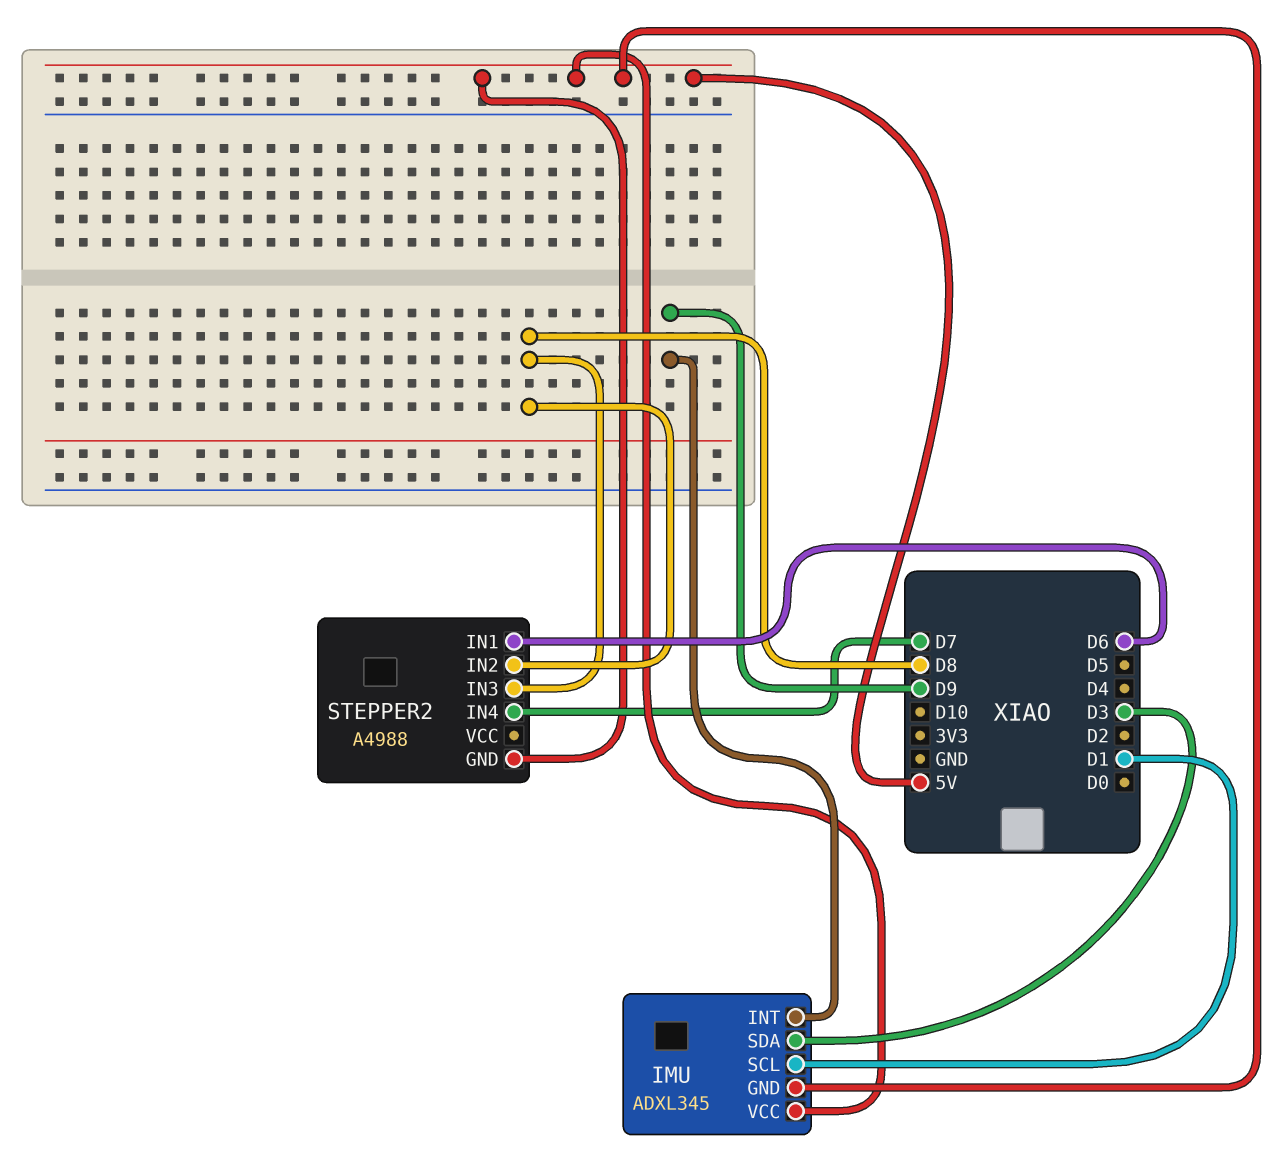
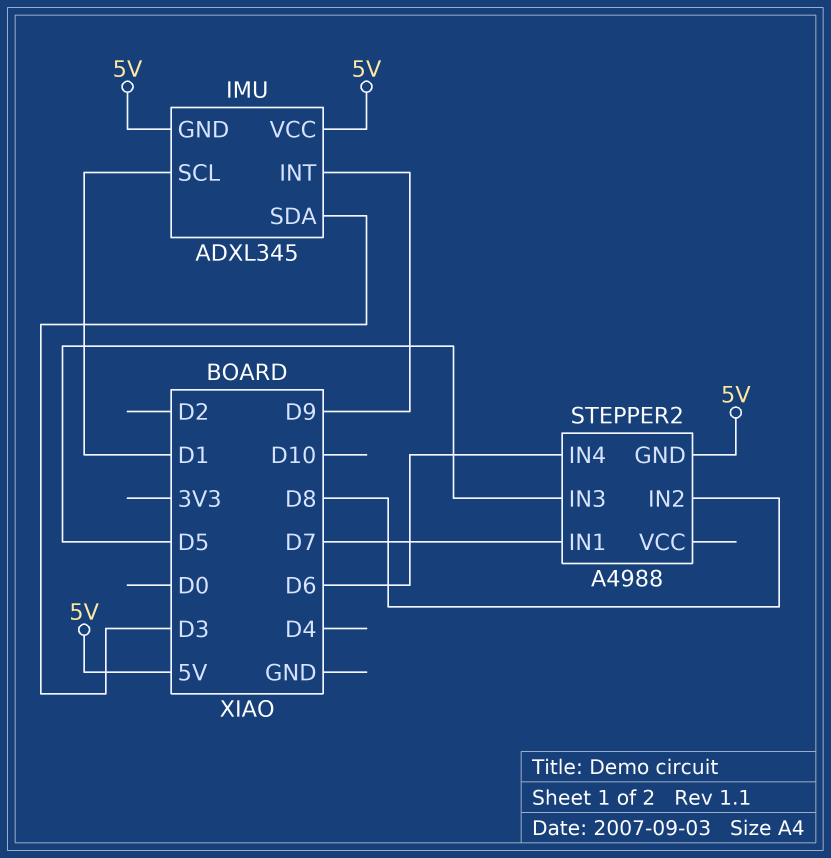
STEPPER2 pin IN1: D6 -> D7
STEPPER2 pin IN3: D8 -> D5
STEPPER2 pin IN4: D7 -> D6

